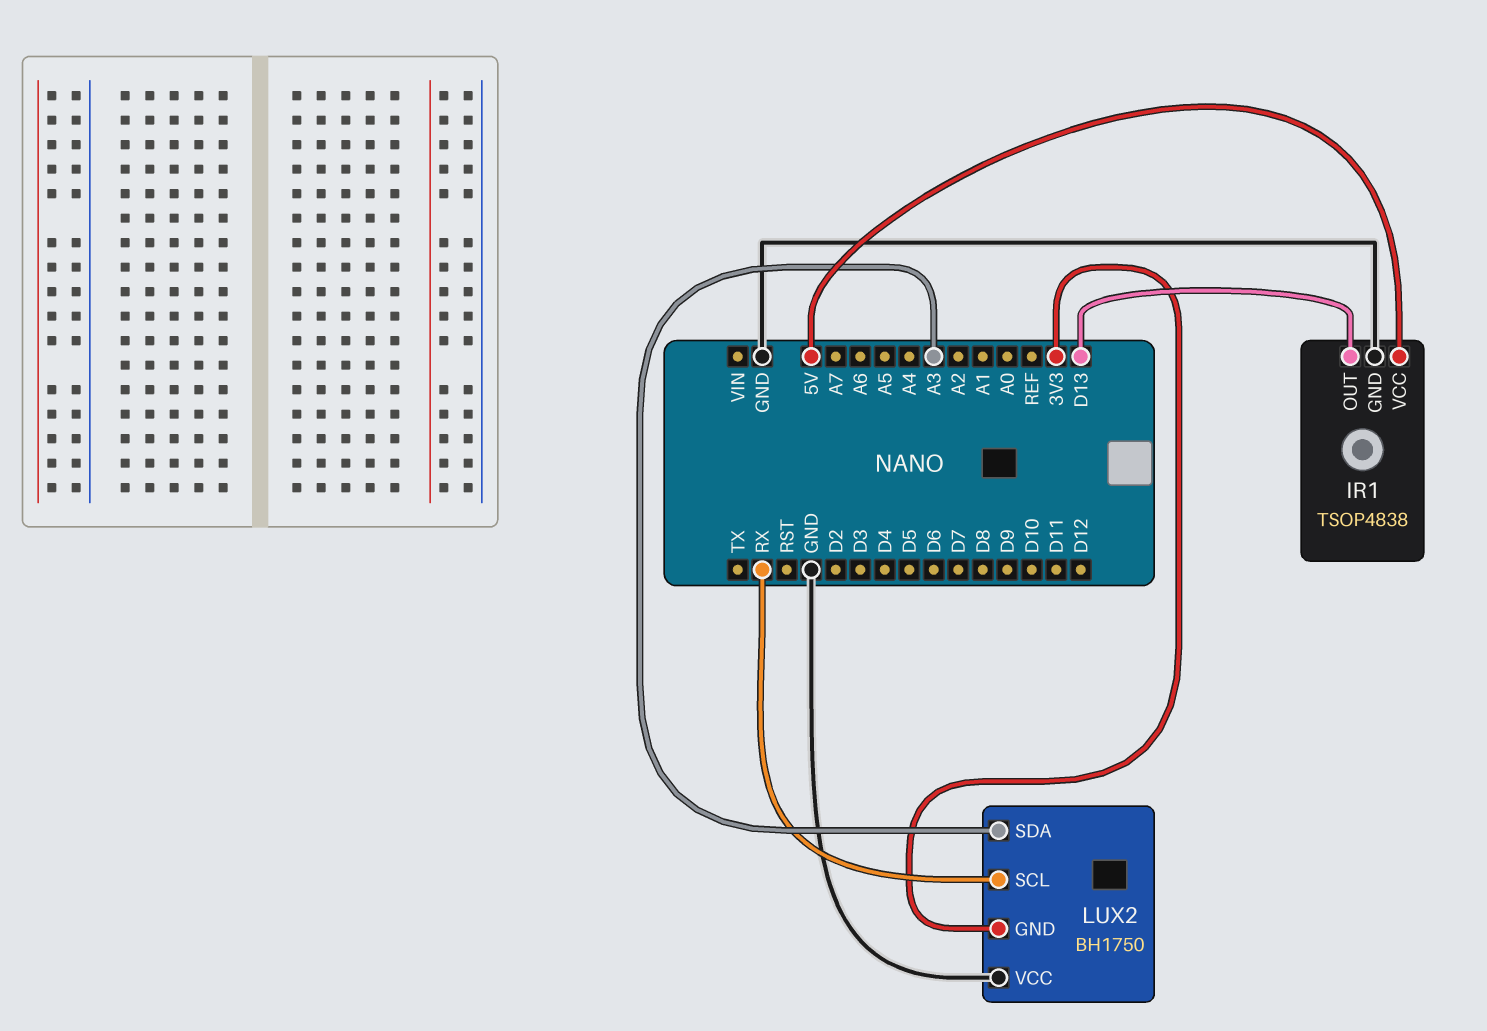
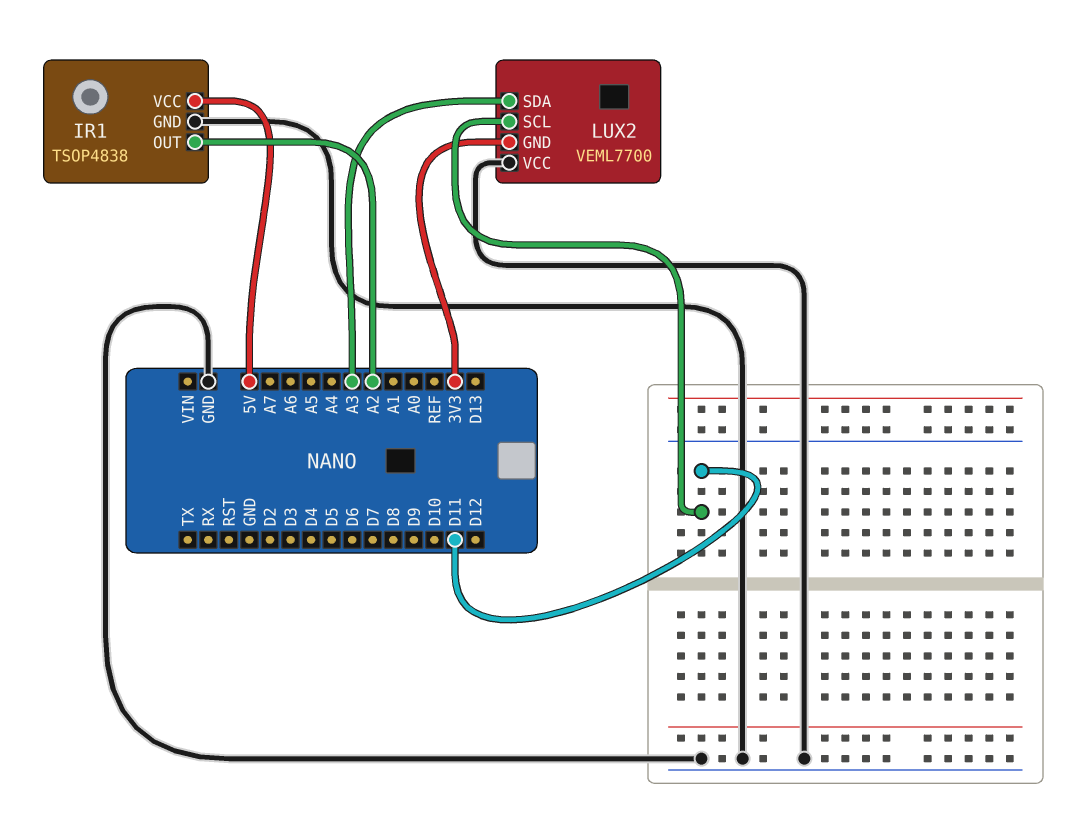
IR1 pin OUT: D13 -> A2
LUX2: BH1750 -> VEML7700
LUX2 pin SCL: RX -> D11

